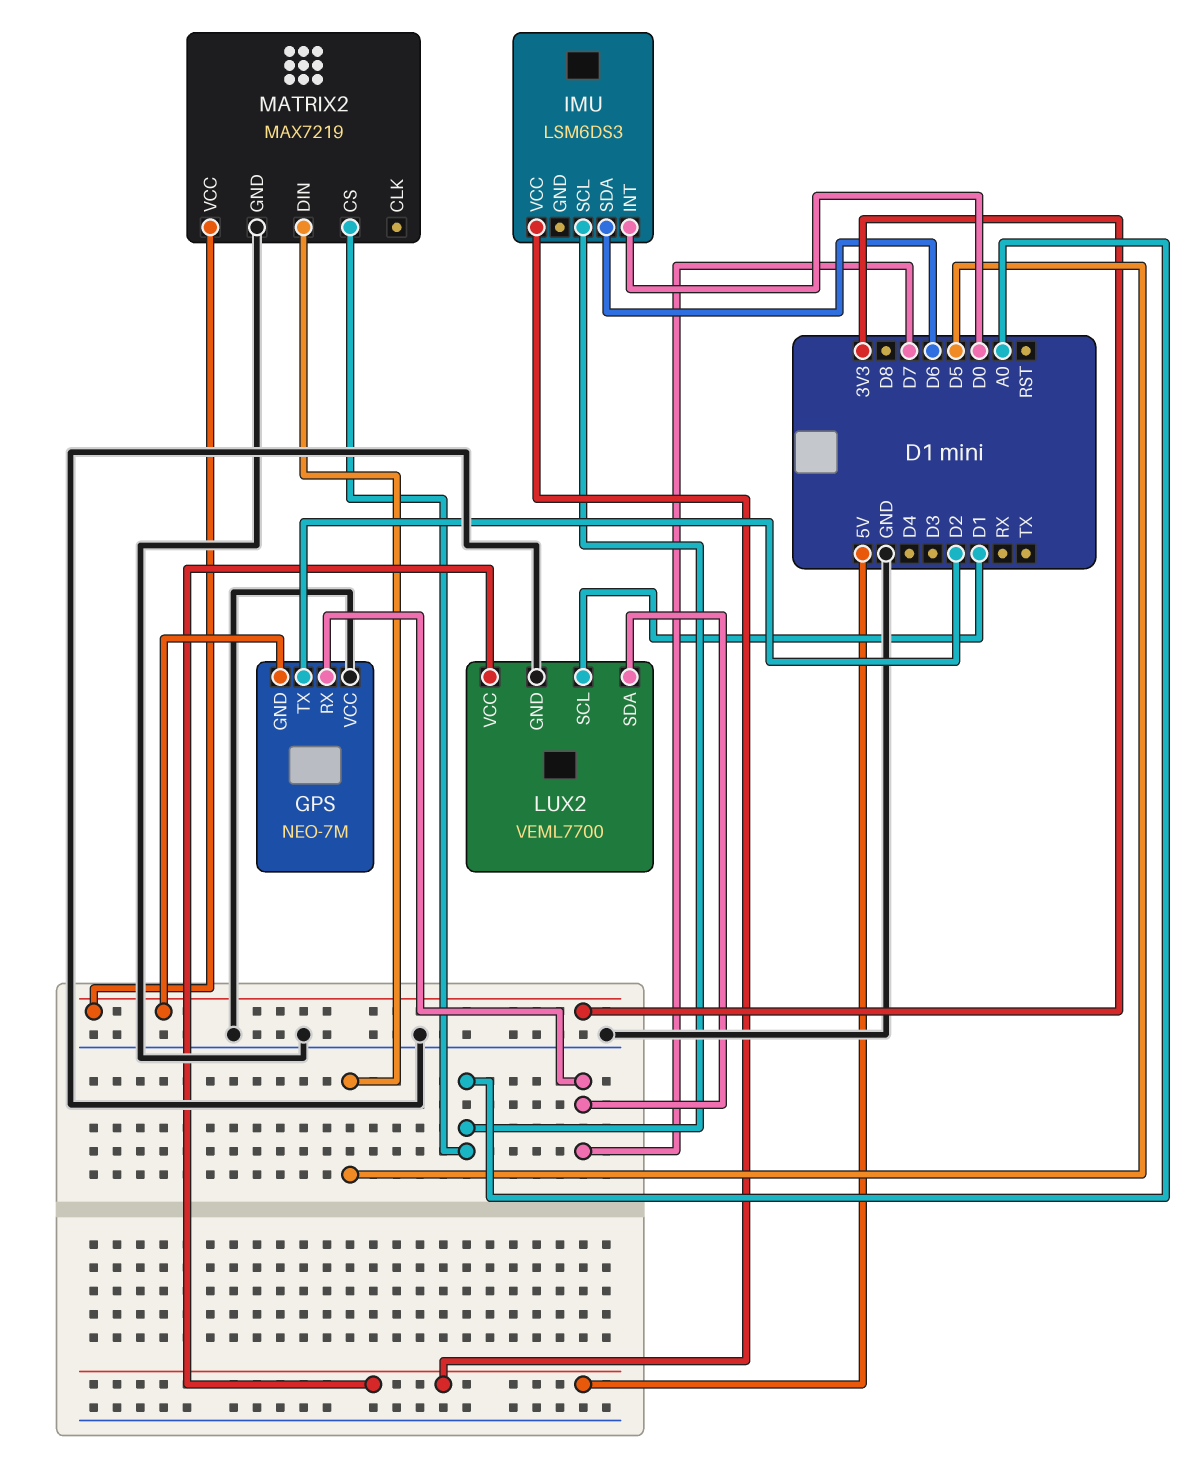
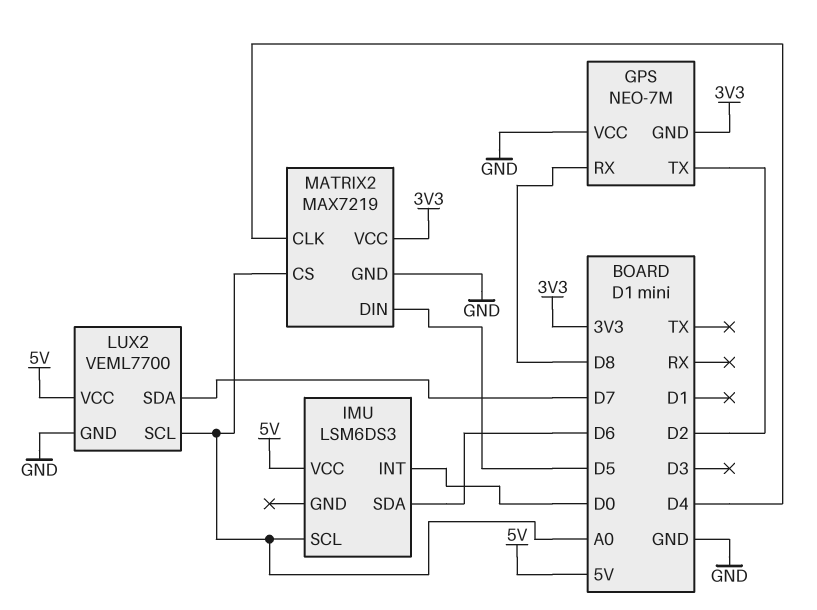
GPS pin RX: D7 -> D8
LUX2 pin SCL: D1 -> A0
MATRIX2 pin CLK: none -> D4

